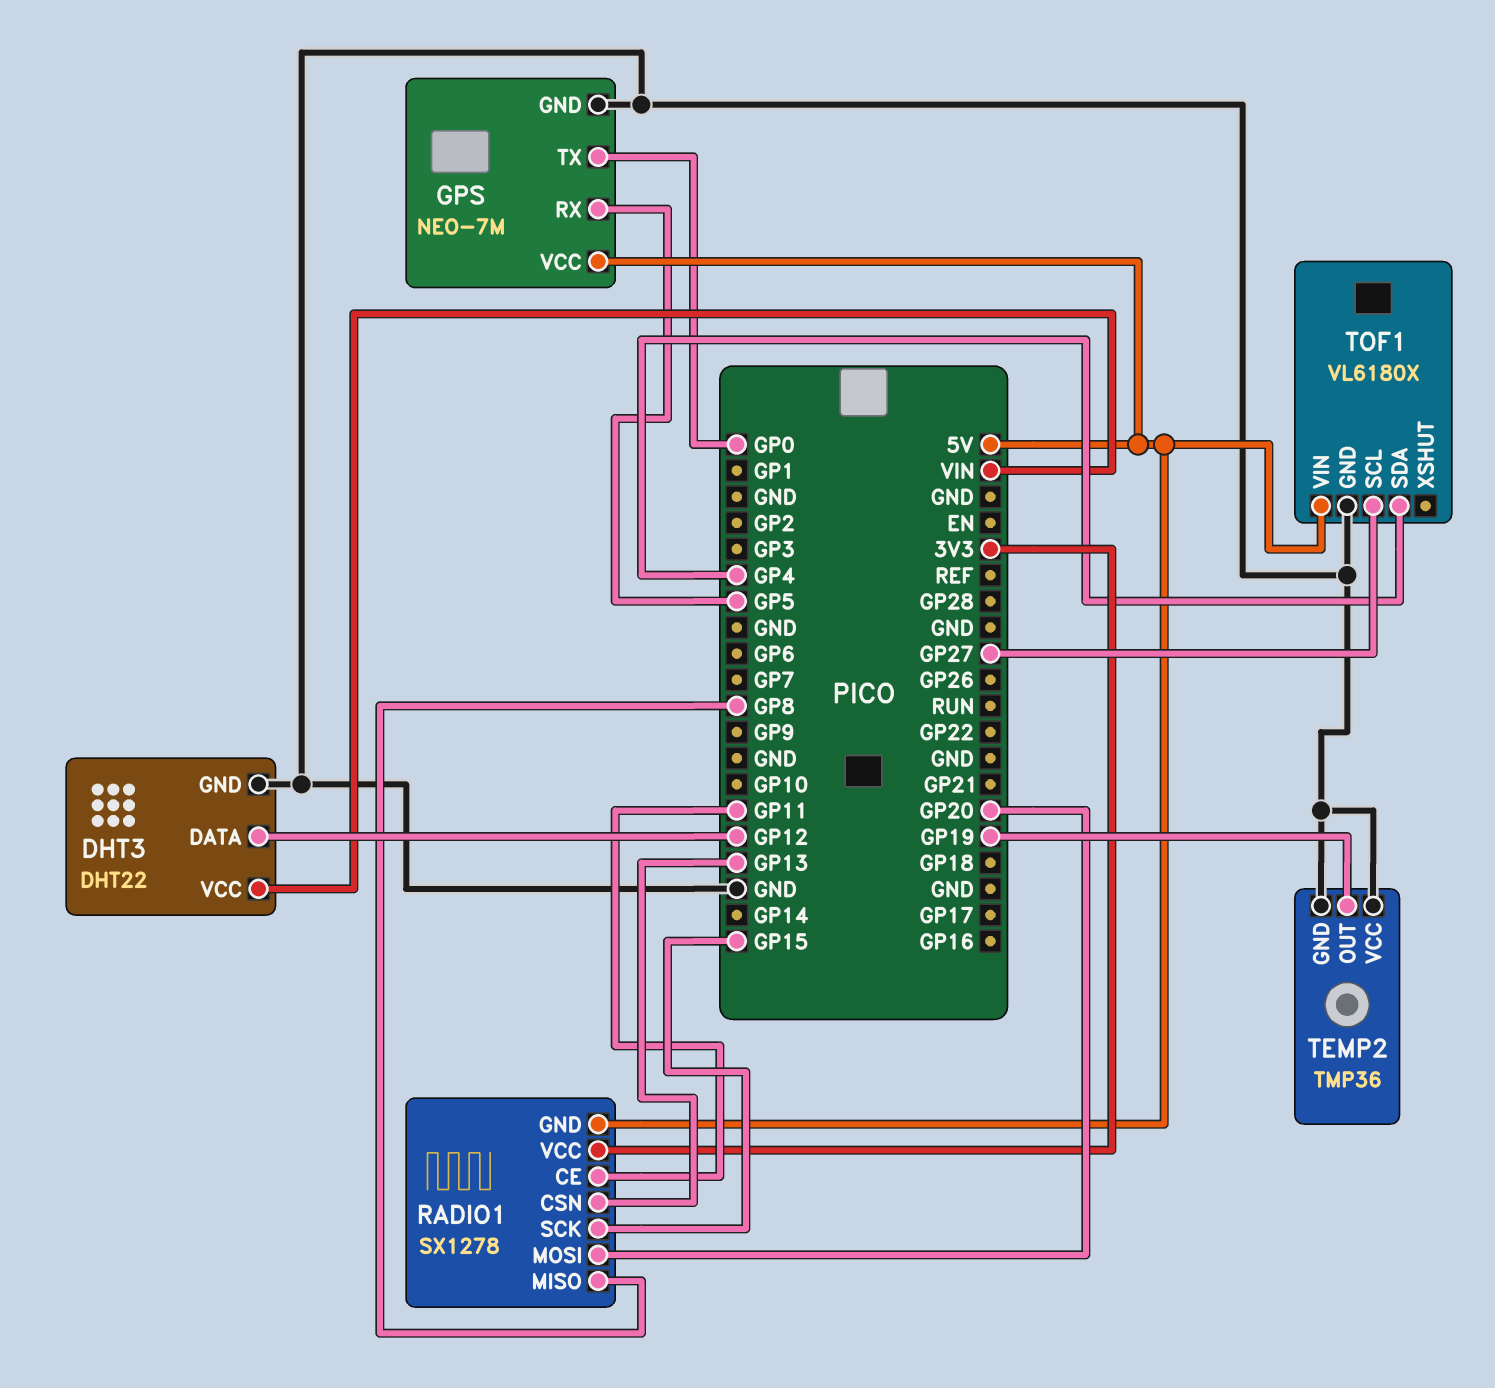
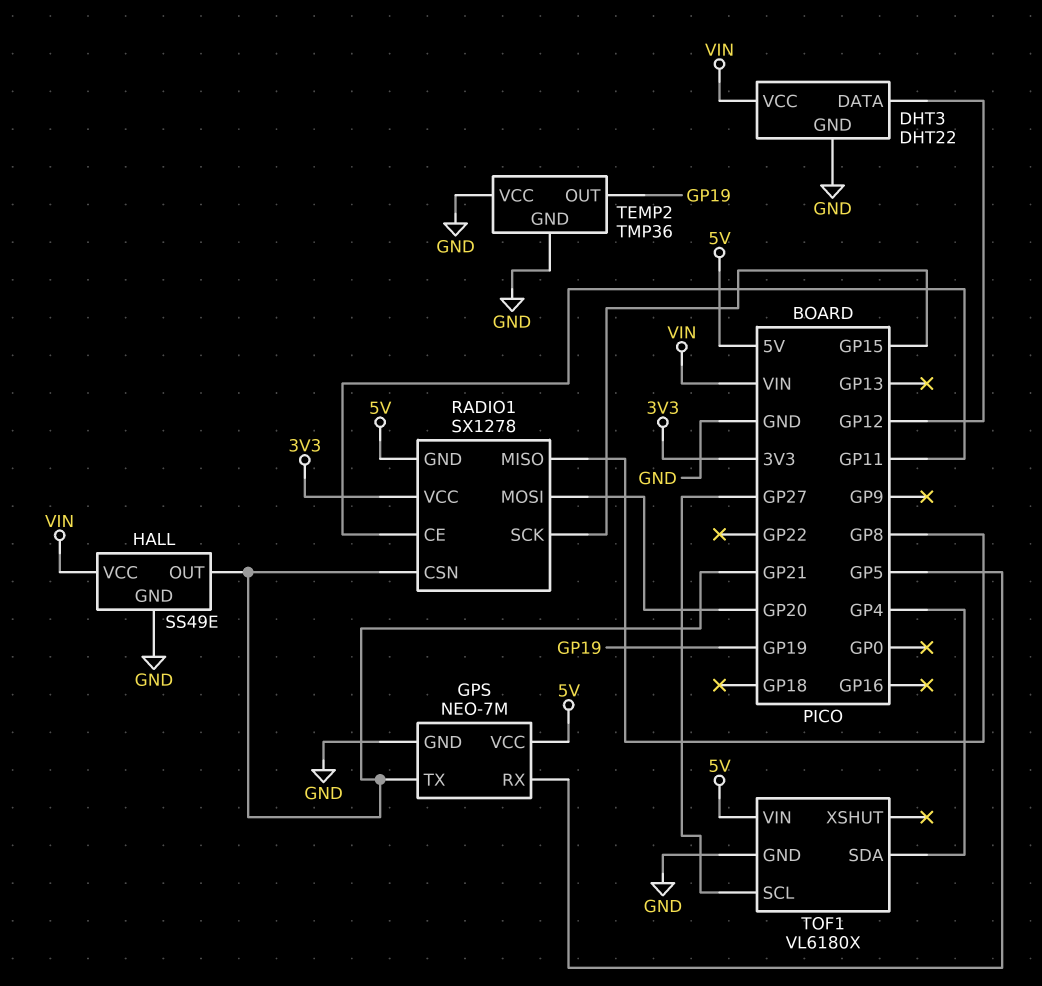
GPS pin TX: GP0 -> GP21
HALL: none -> SS49E
HALL pin GND: none -> GND
HALL pin OUT: none -> GP21
HALL pin VCC: none -> VIN
RADIO1 pin CSN: GP13 -> GP21

